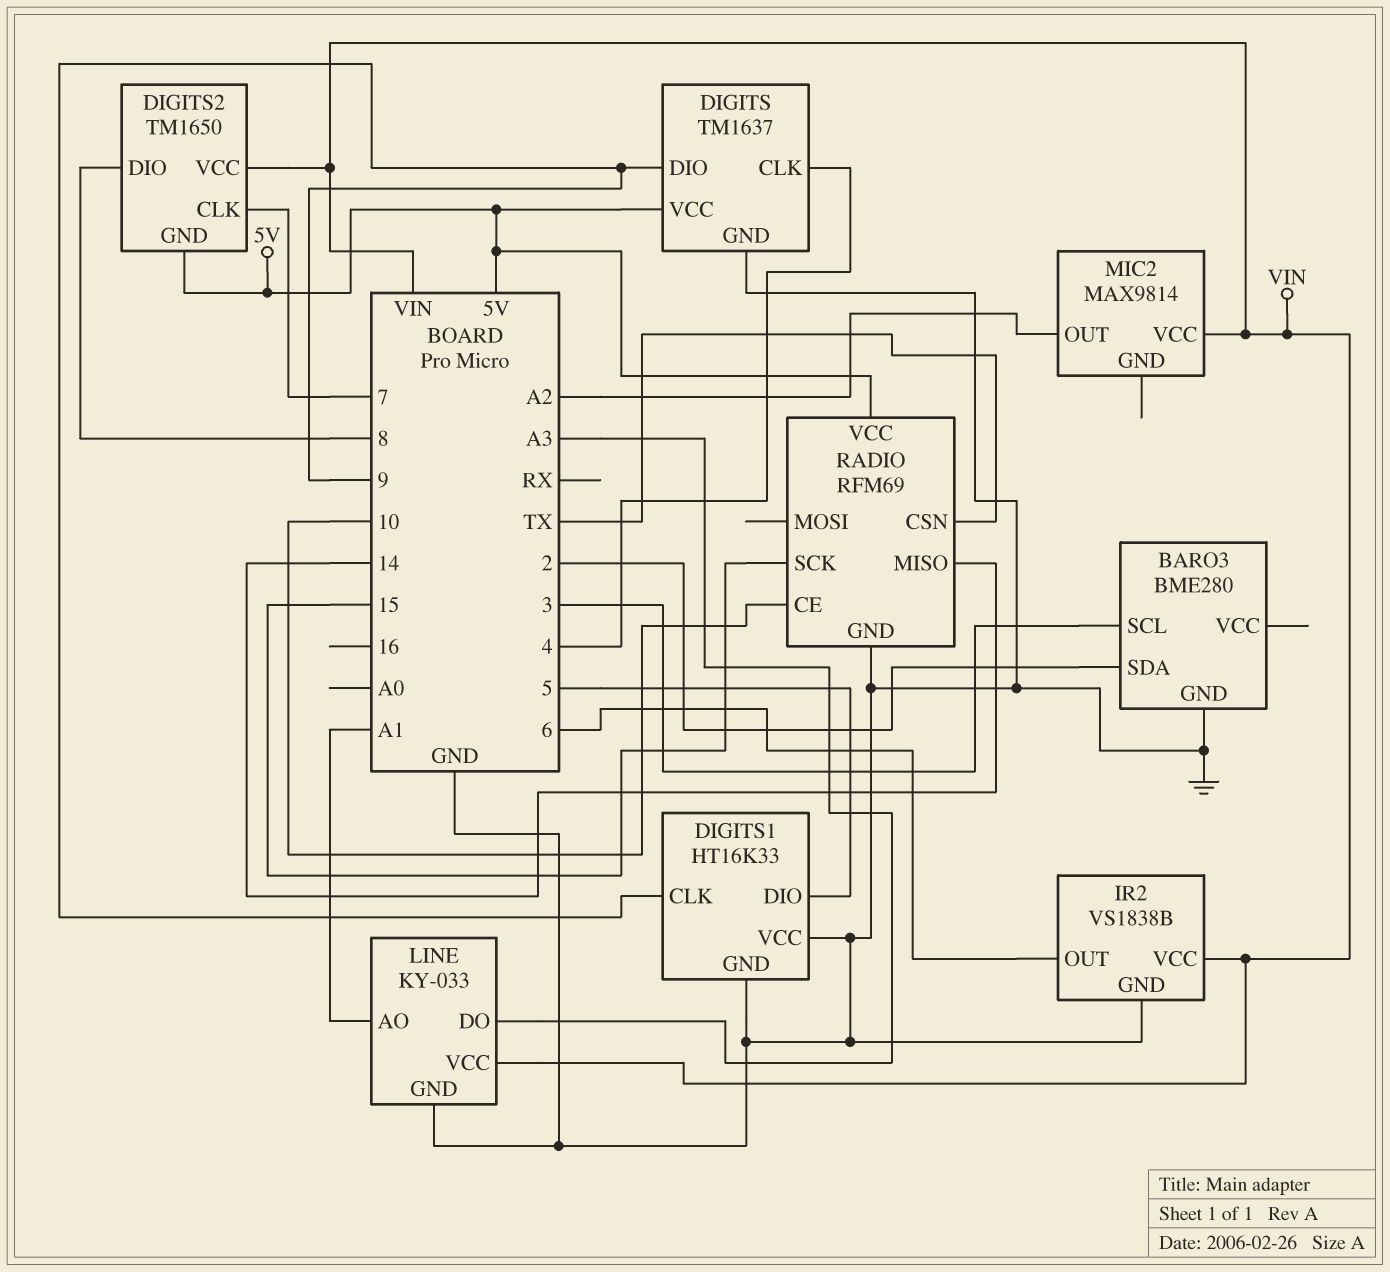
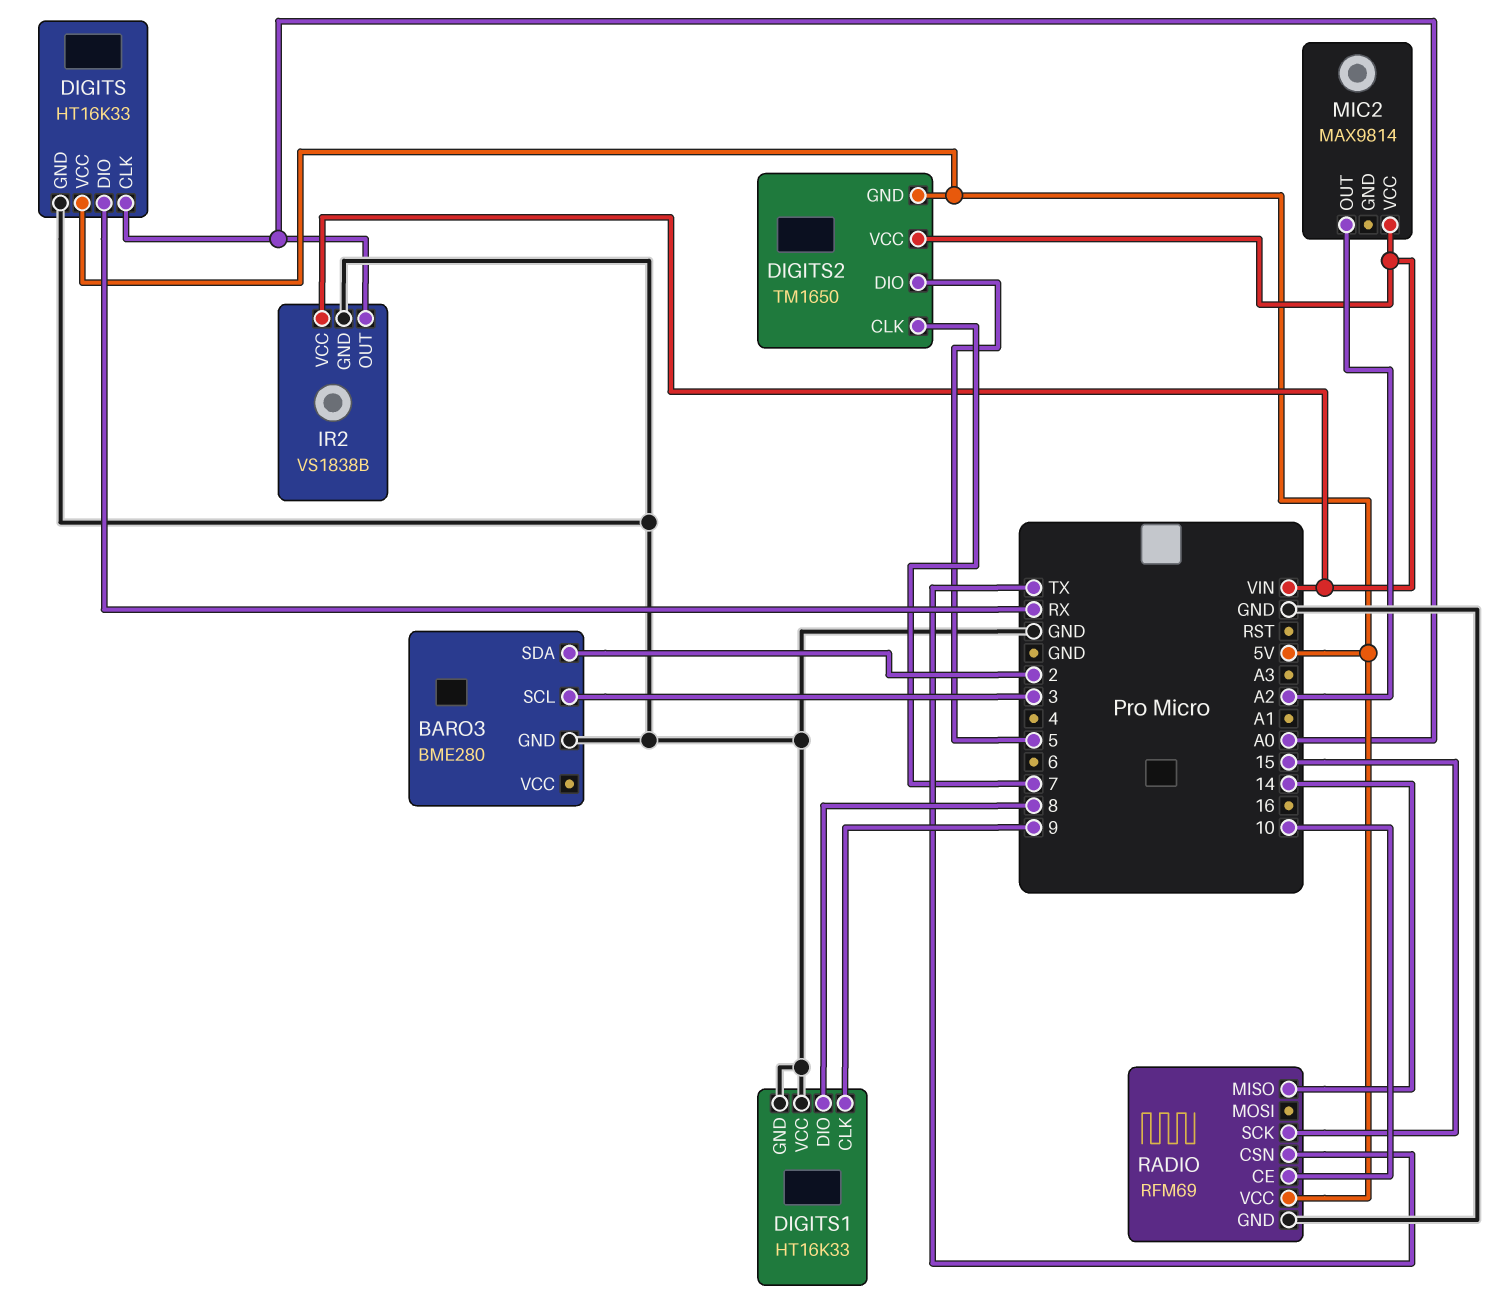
DIGITS: TM1637 -> HT16K33
DIGITS pin CLK: 4 -> A0
DIGITS pin DIO: 9 -> RX
DIGITS1 pin DIO: 5 -> 8
DIGITS2 pin DIO: 8 -> 5
IR2 pin OUT: 6 -> A0
LINE: KY-033 -> none
LINE pin AO: A1 -> none
LINE pin DO: A3 -> none
LINE pin GND: GND -> none
LINE pin VCC: VIN -> none

